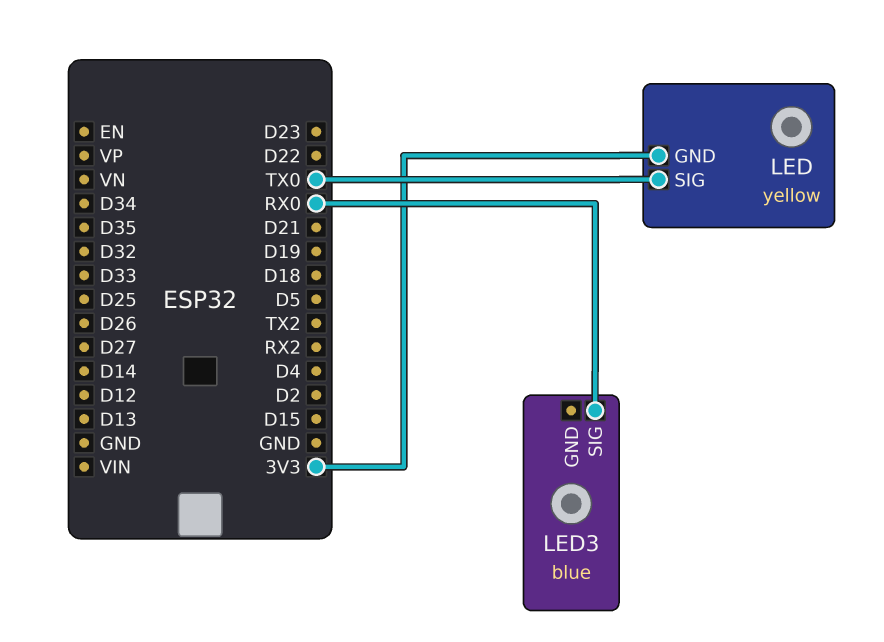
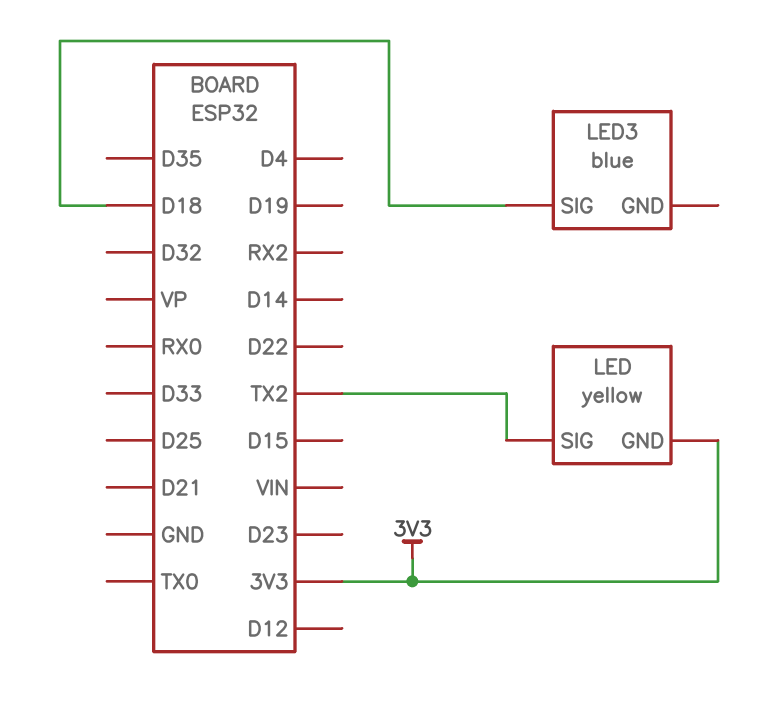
LED pin SIG: TX0 -> TX2
LED3 pin SIG: RX0 -> D18

